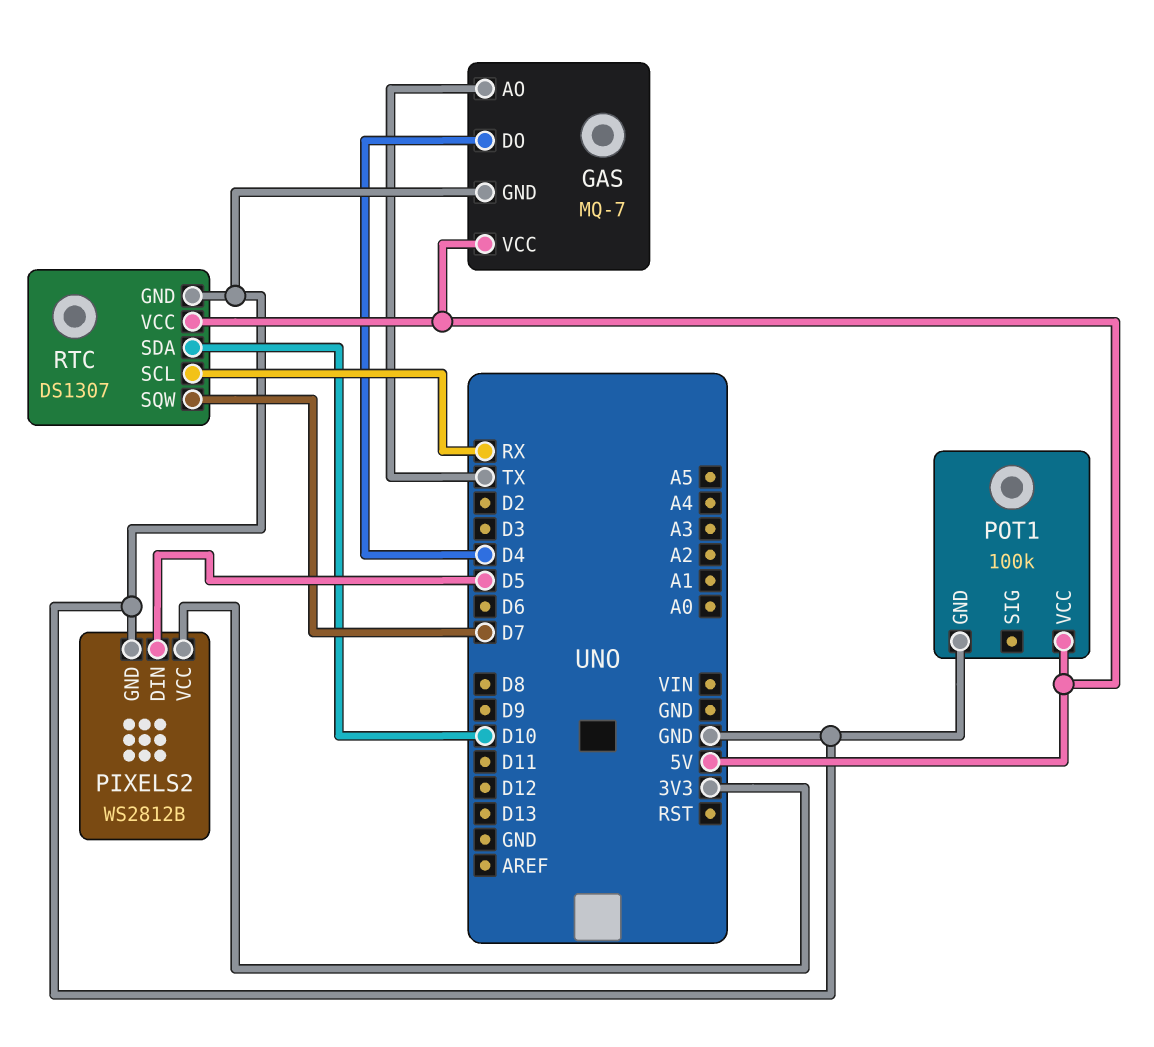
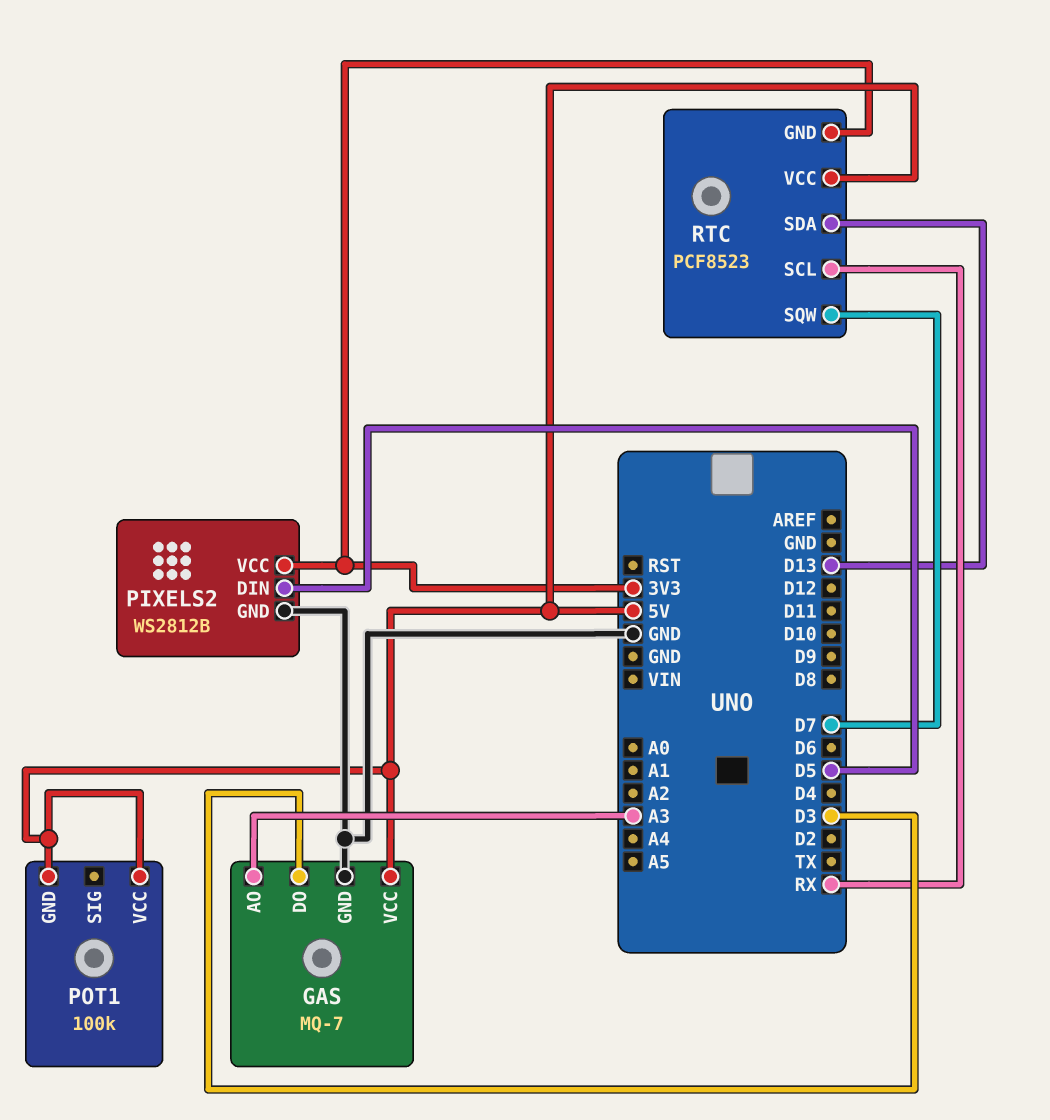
GAS pin AO: TX -> A3
GAS pin DO: D4 -> D3
POT1 pin GND: GND -> 5V
RTC: DS1307 -> PCF8523
RTC pin GND: GND -> 3V3
RTC pin SDA: D10 -> D13

